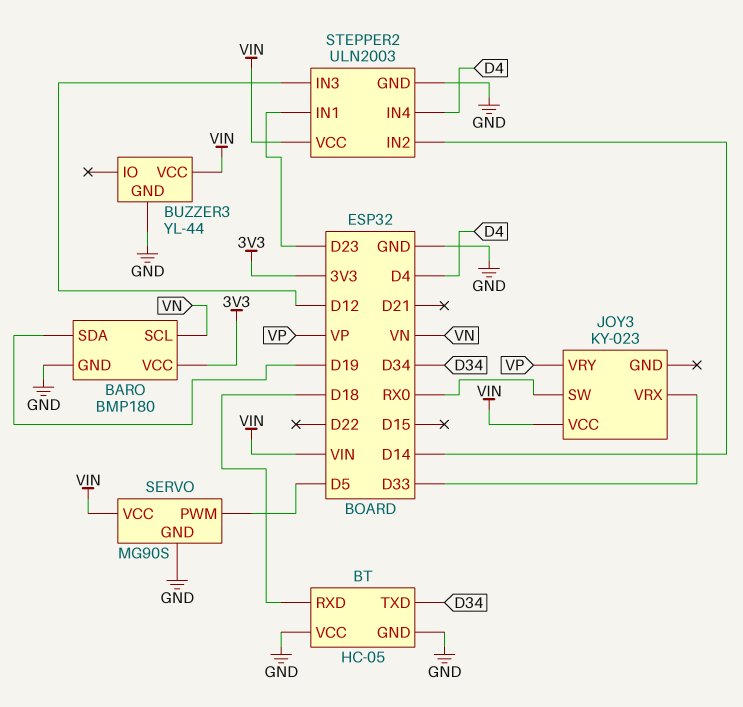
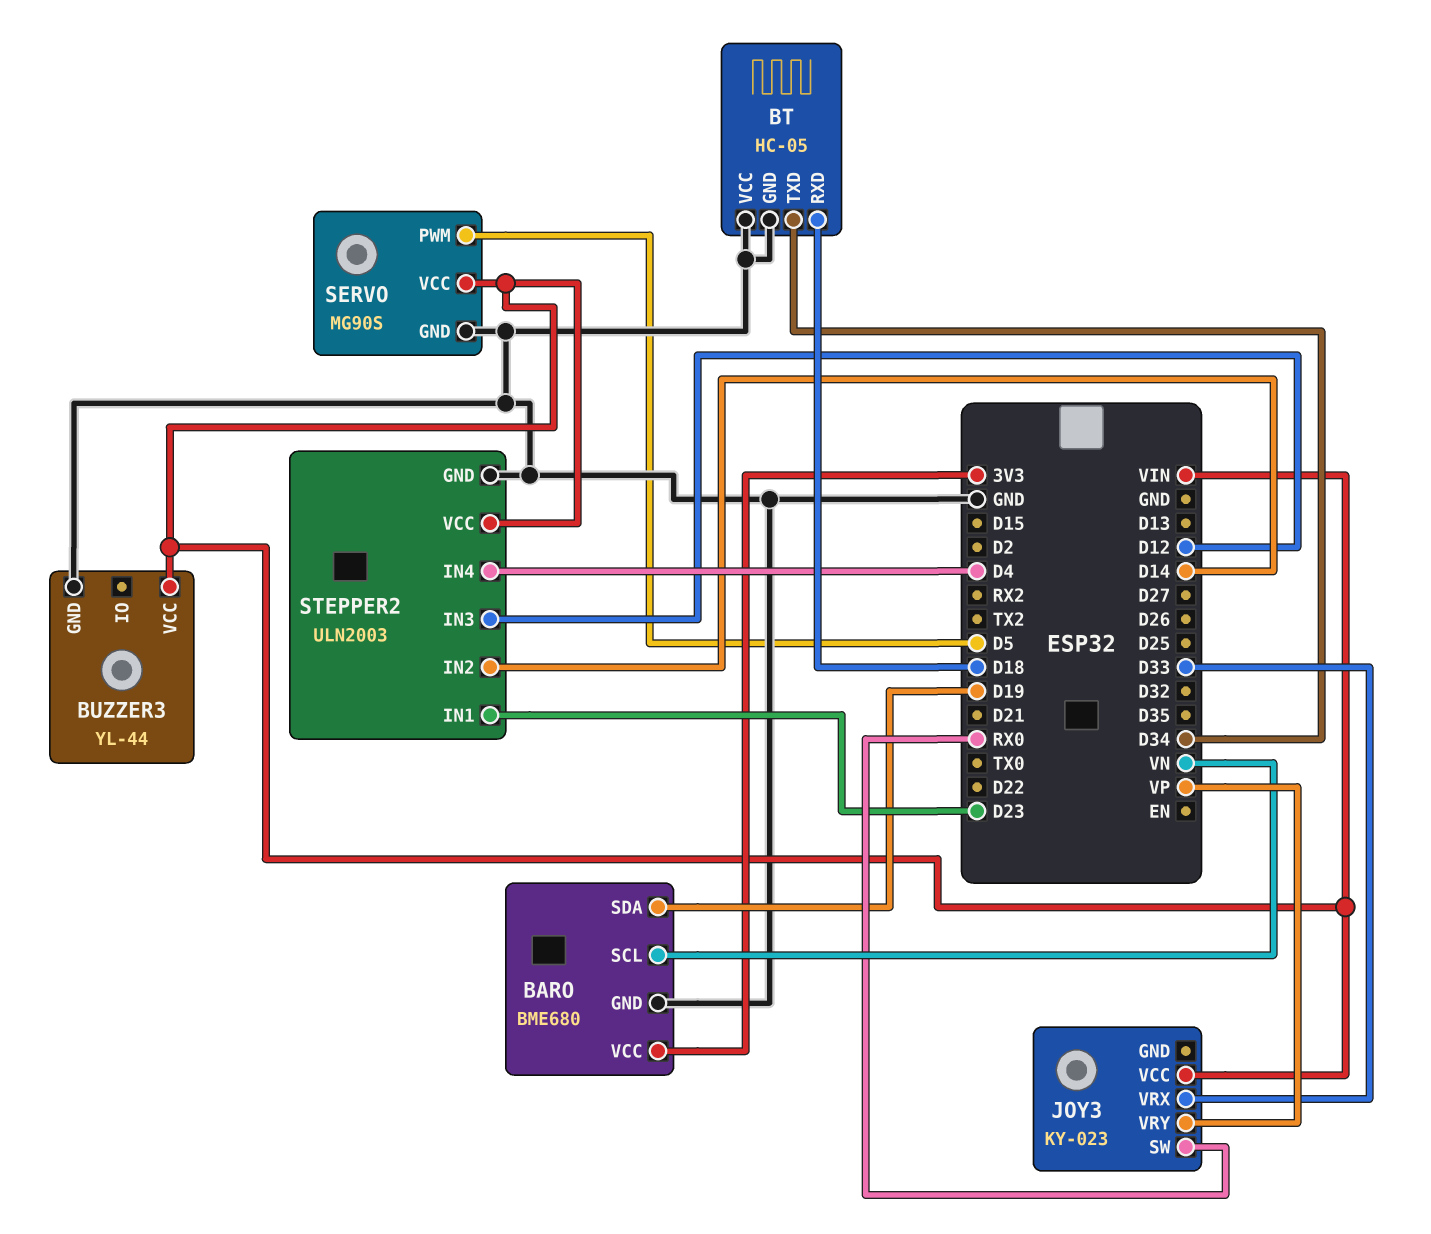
BARO: BMP180 -> BME680

